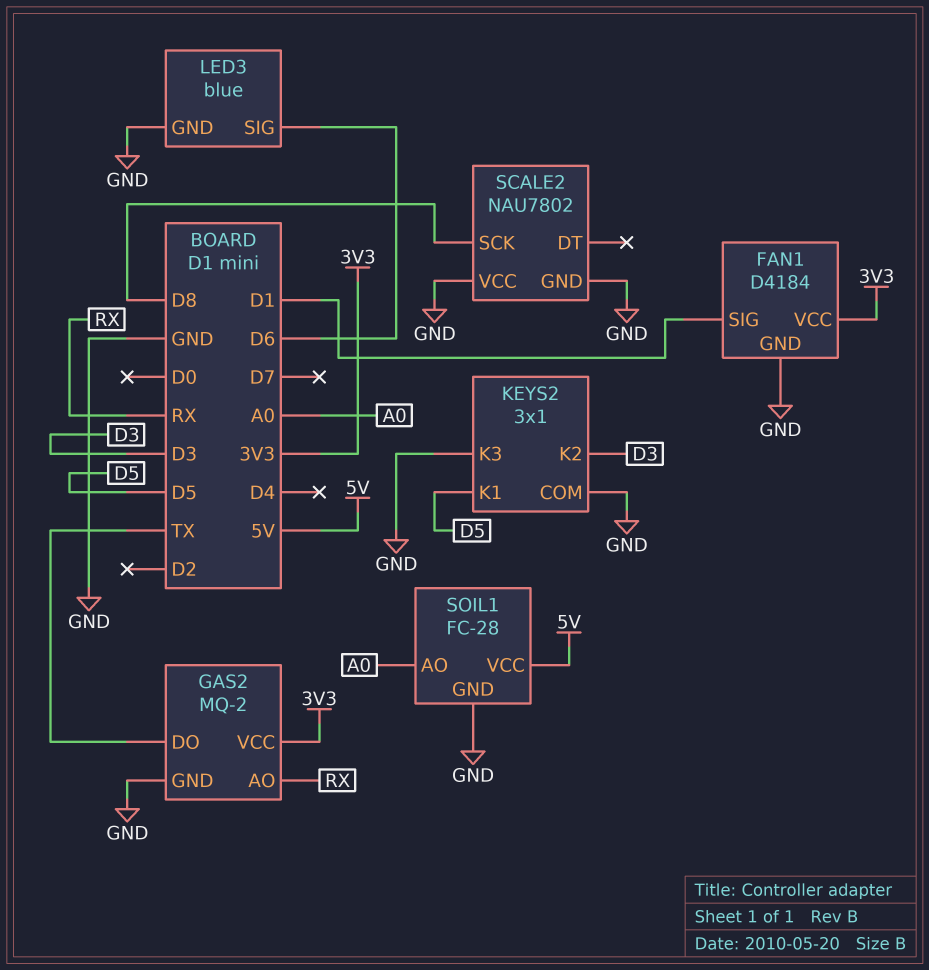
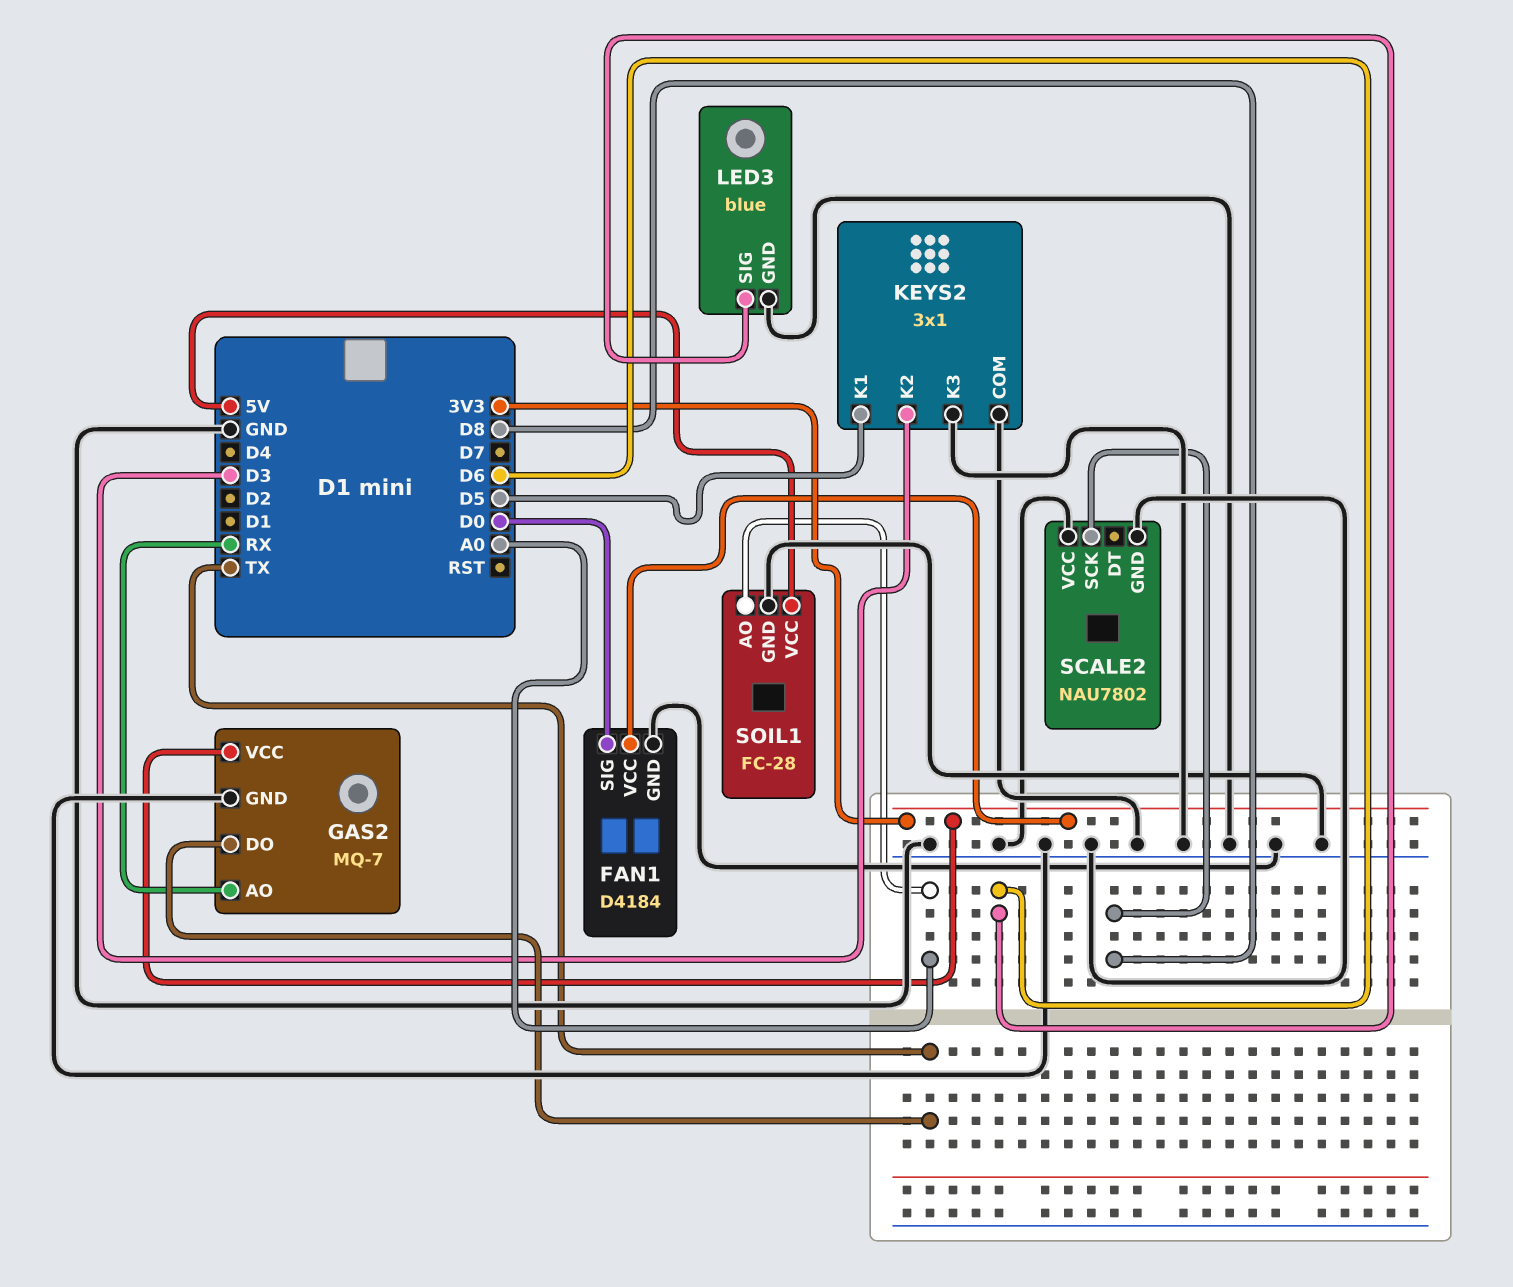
FAN1 pin SIG: D1 -> D0
GAS2: MQ-2 -> MQ-7

